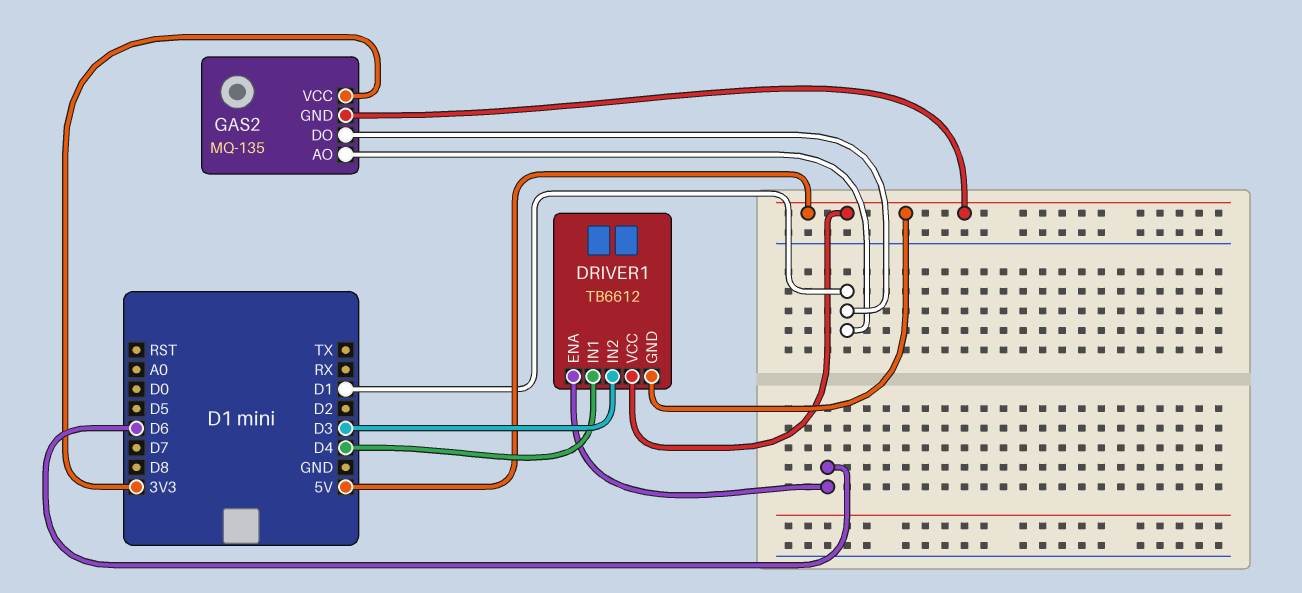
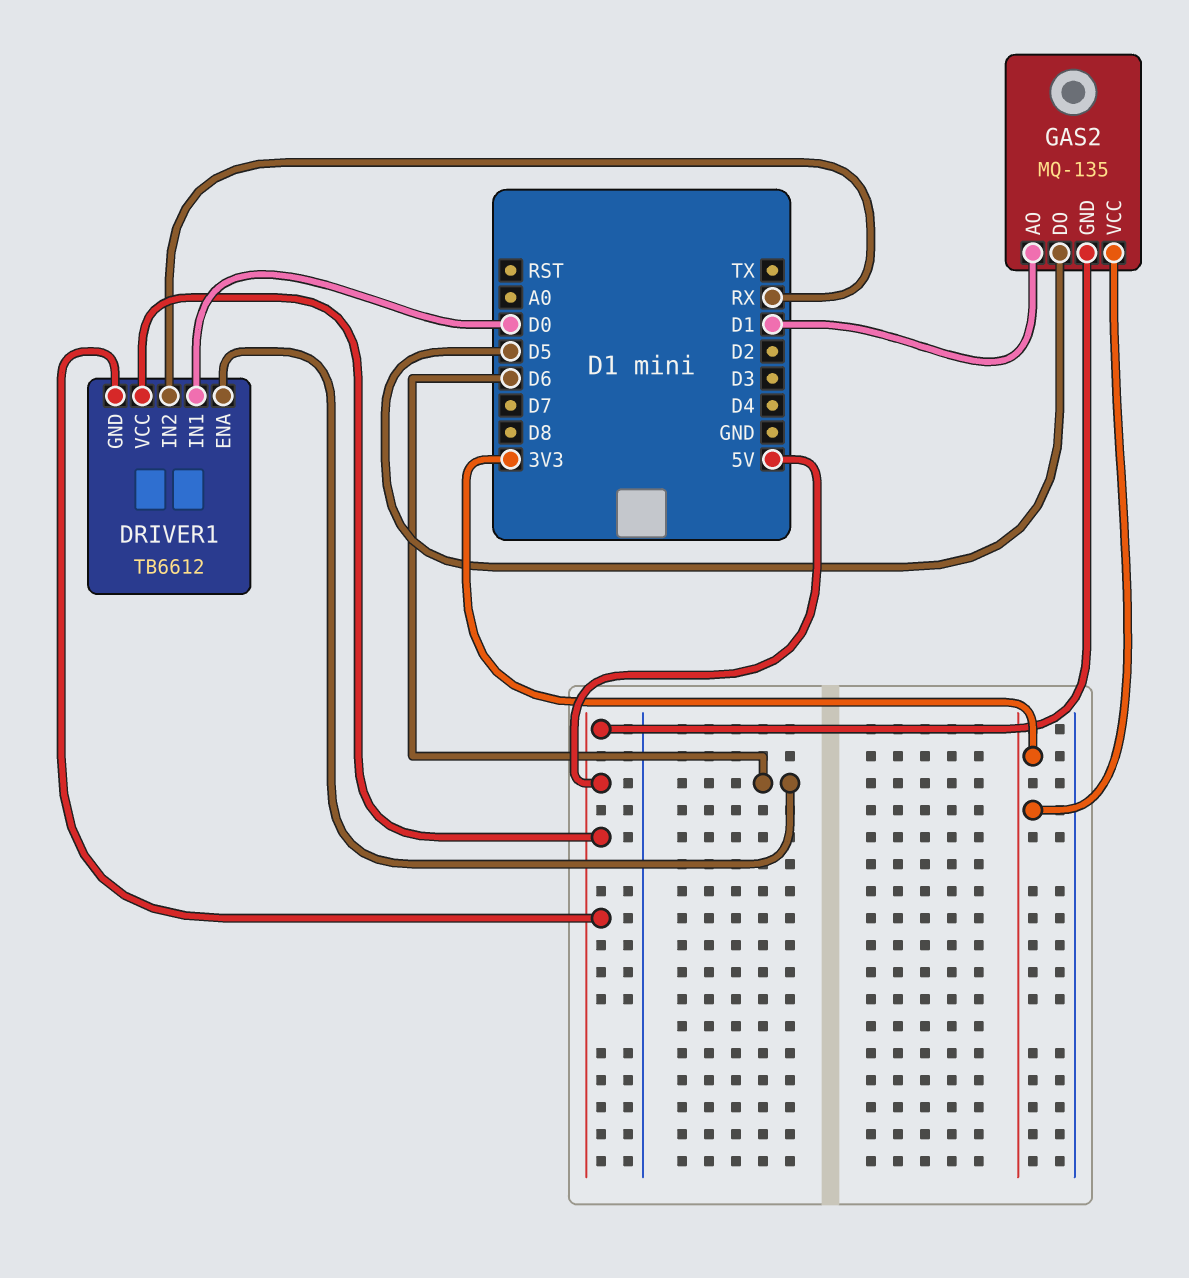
DRIVER1 pin IN1: D4 -> D0
DRIVER1 pin IN2: D3 -> RX
GAS2 pin DO: D1 -> D5

